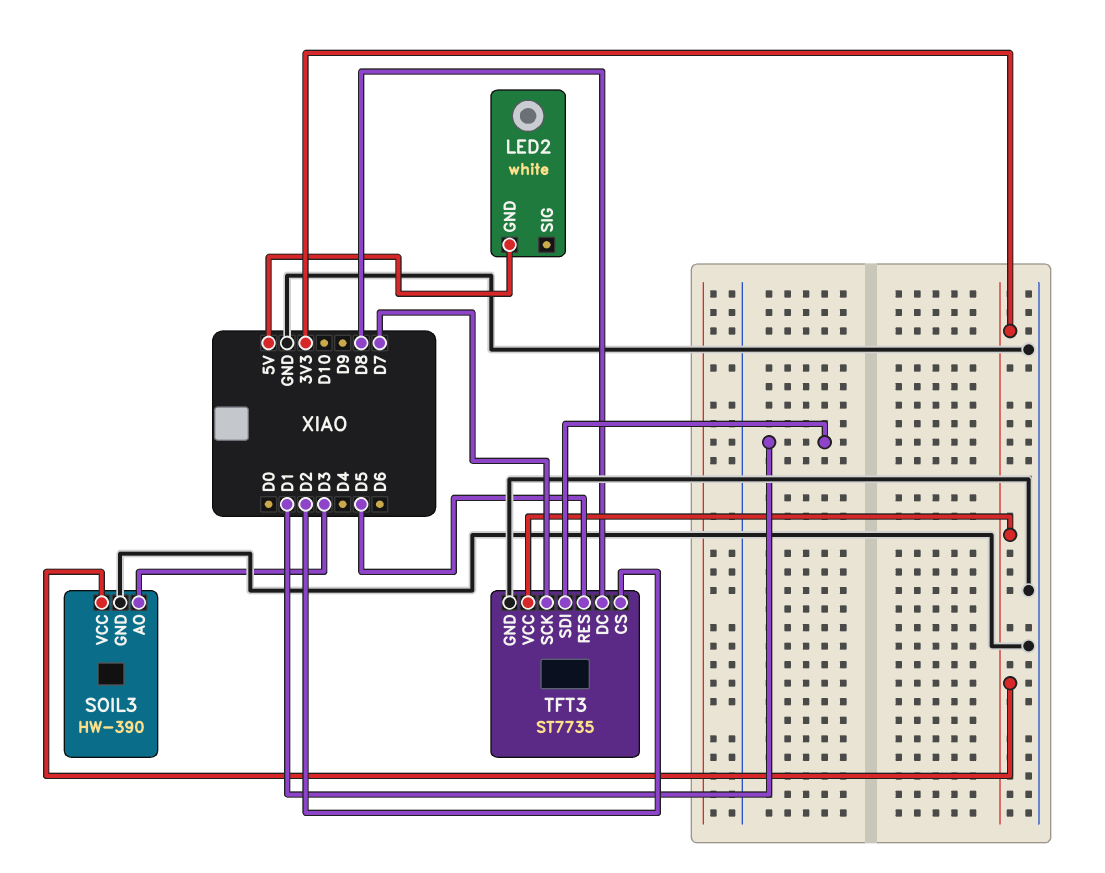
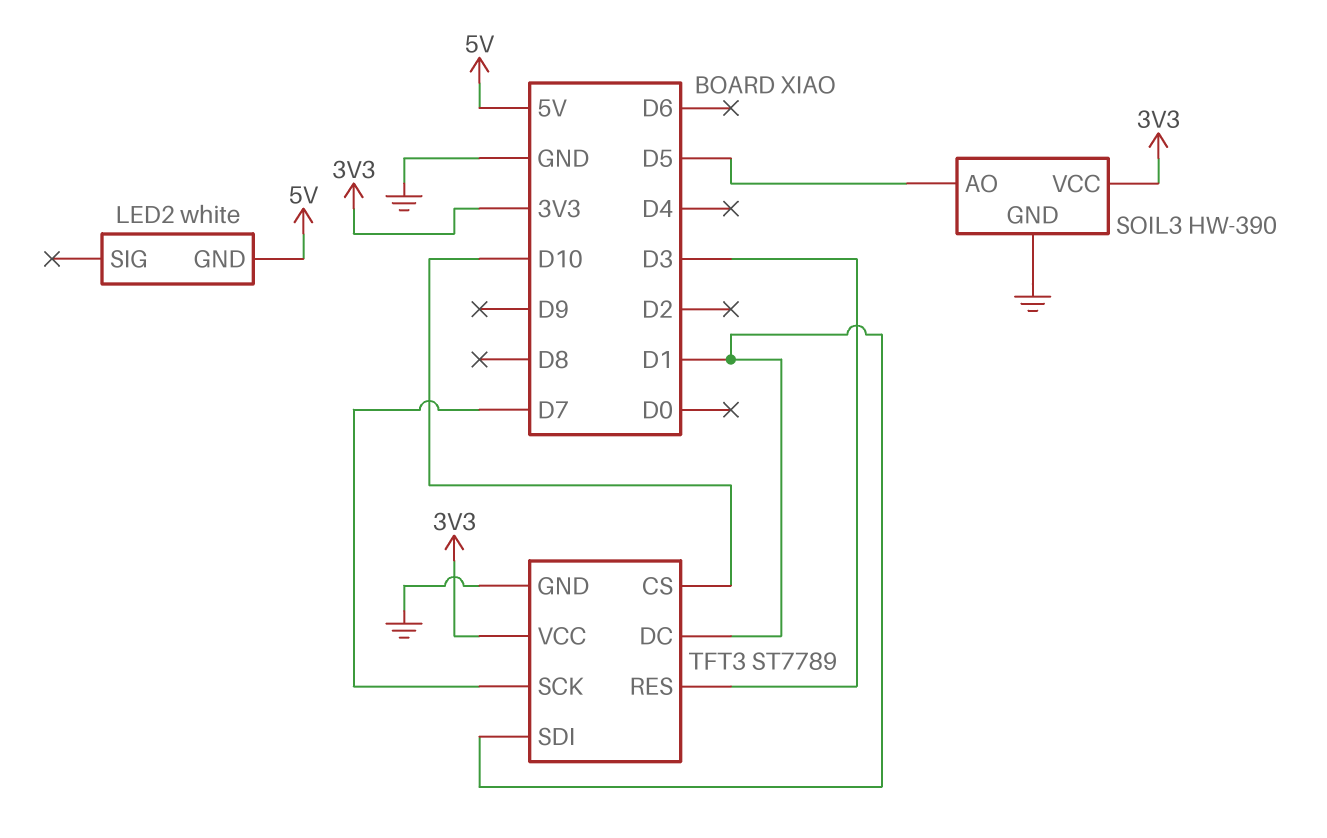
SOIL3 pin AO: D3 -> D5
TFT3: ST7735 -> ST7789
TFT3 pin CS: D2 -> D10
TFT3 pin DC: D8 -> D1
TFT3 pin RES: D5 -> D3

